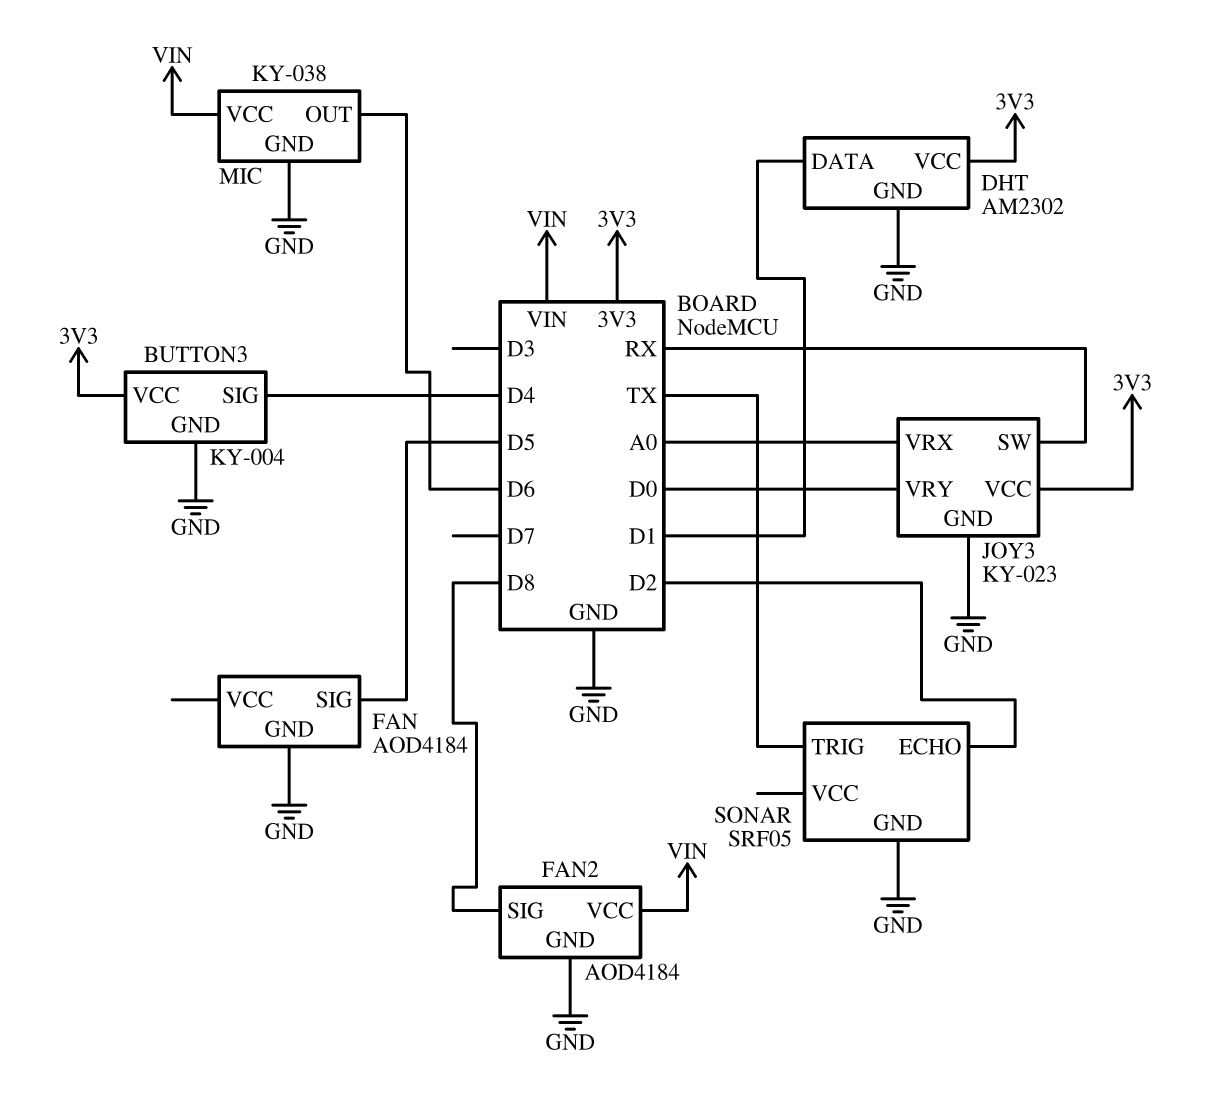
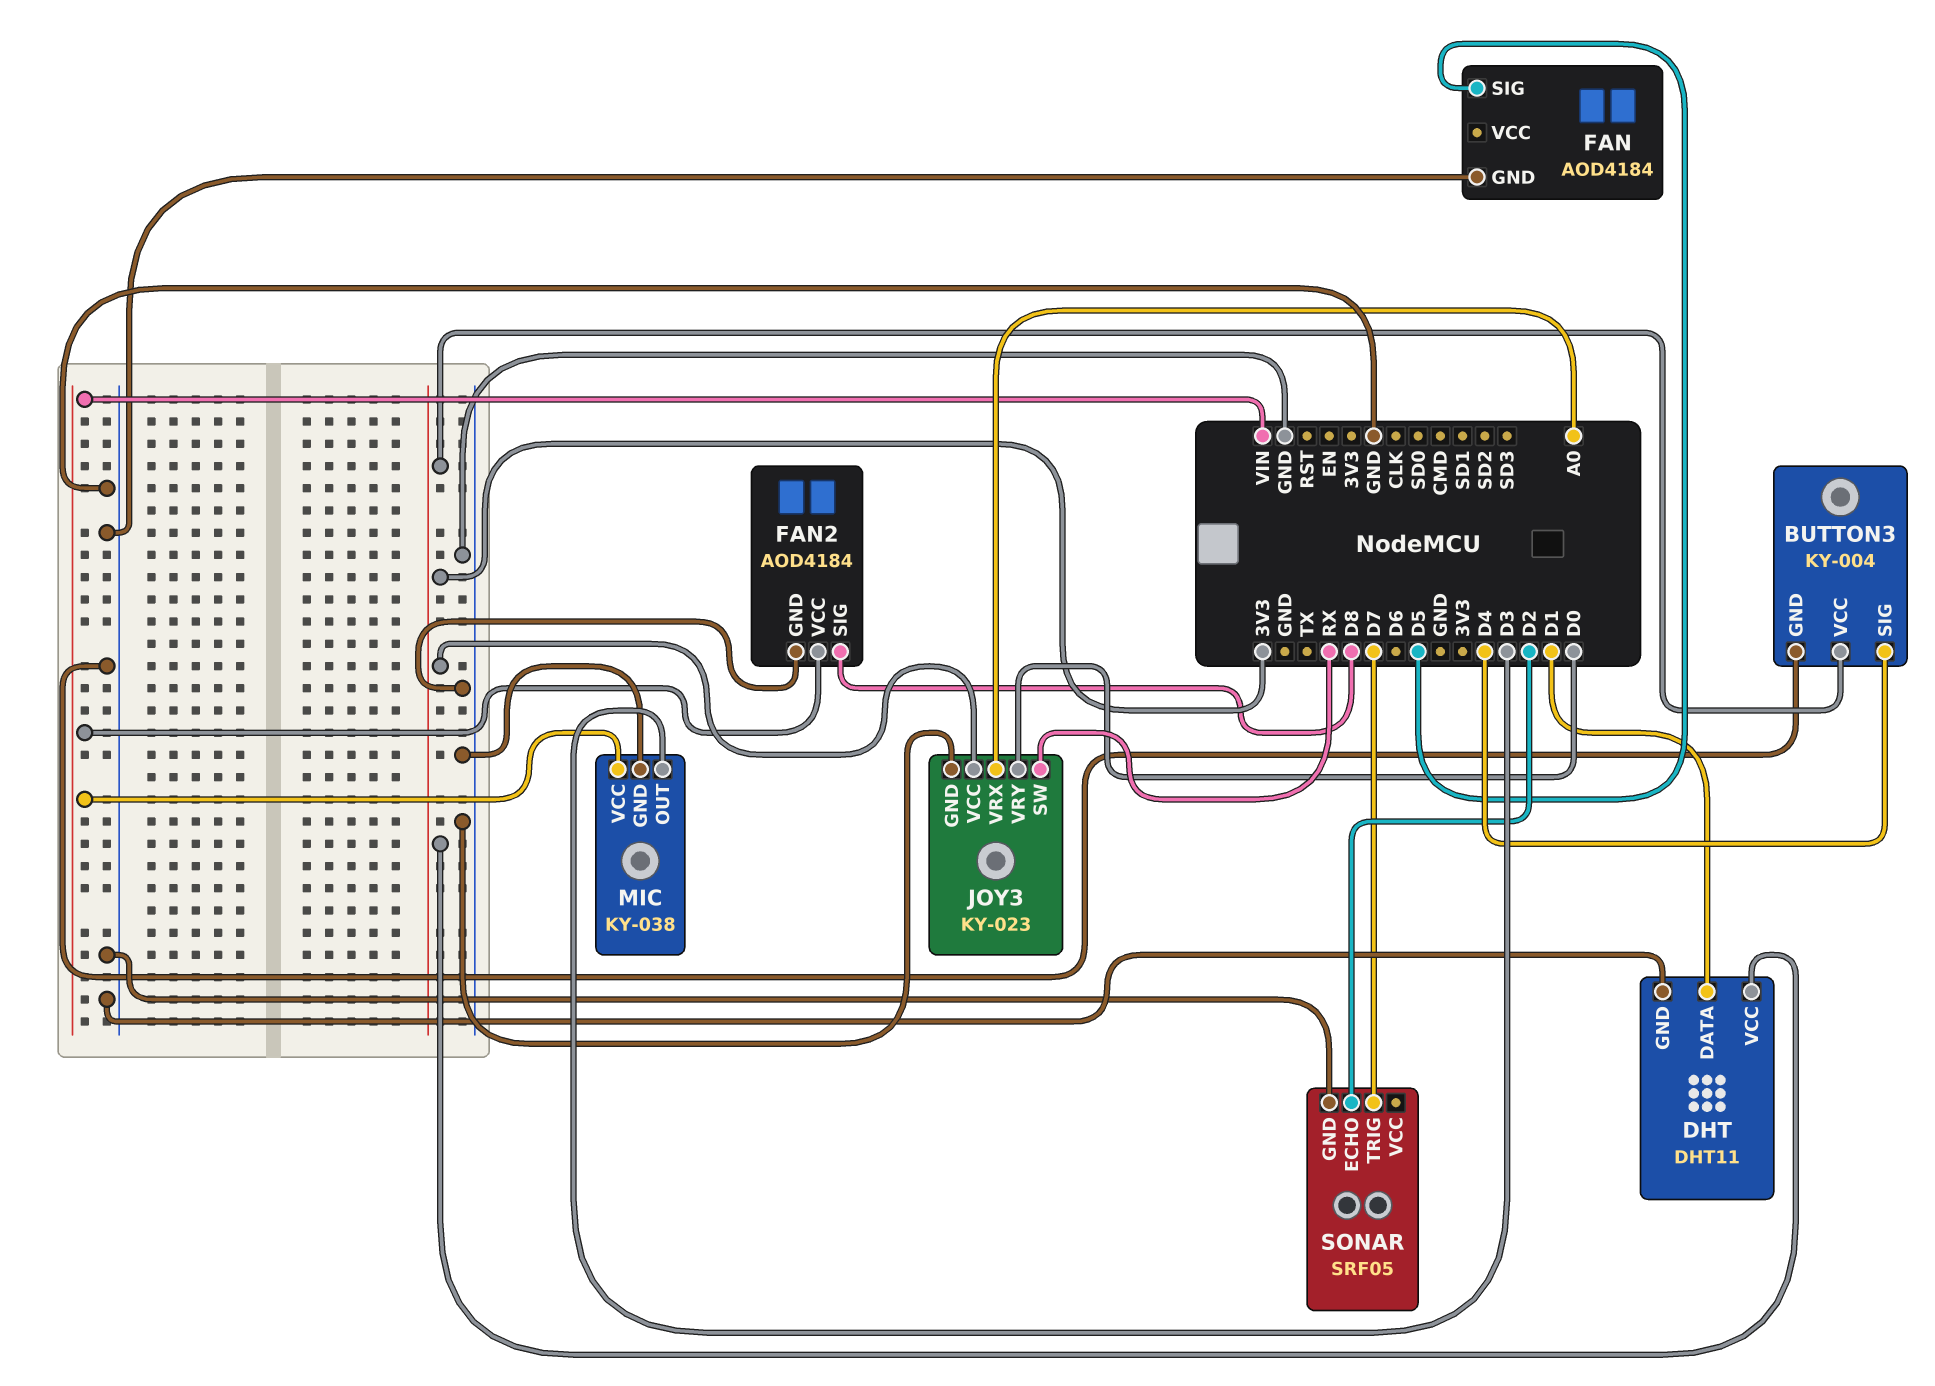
DHT: AM2302 -> DHT11
MIC pin OUT: D6 -> D3
SONAR pin TRIG: TX -> D7

